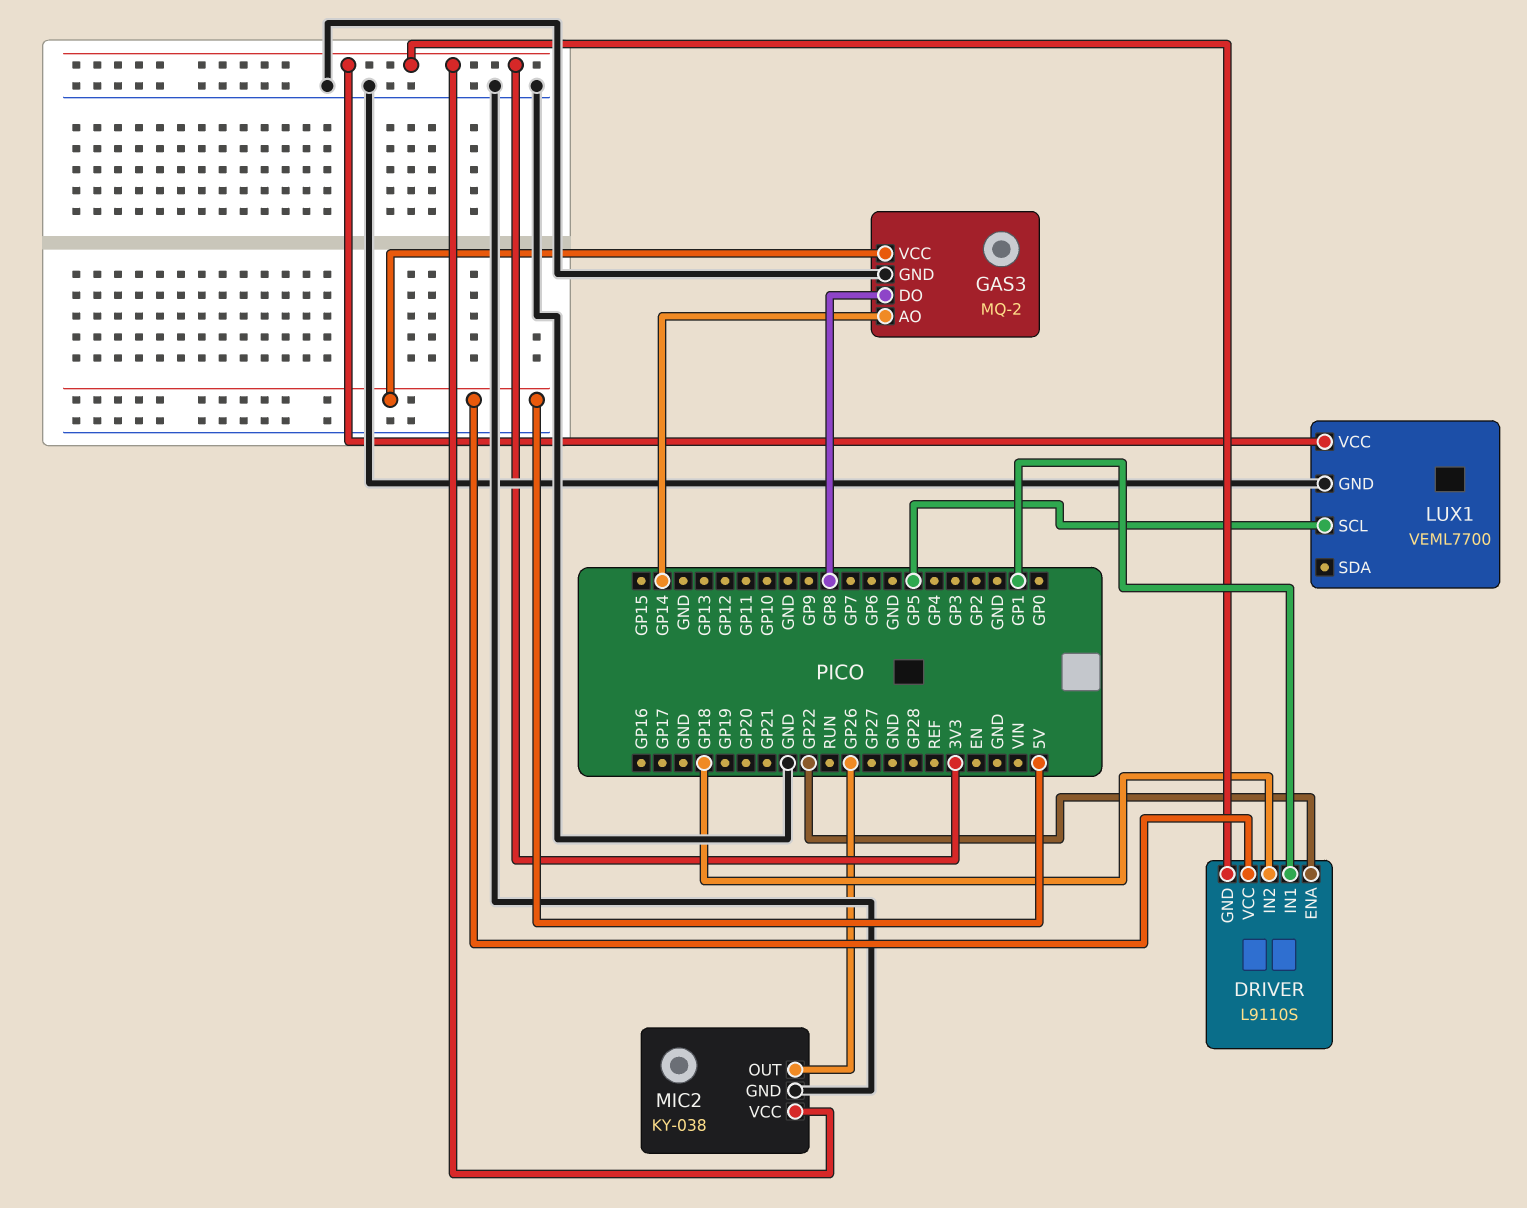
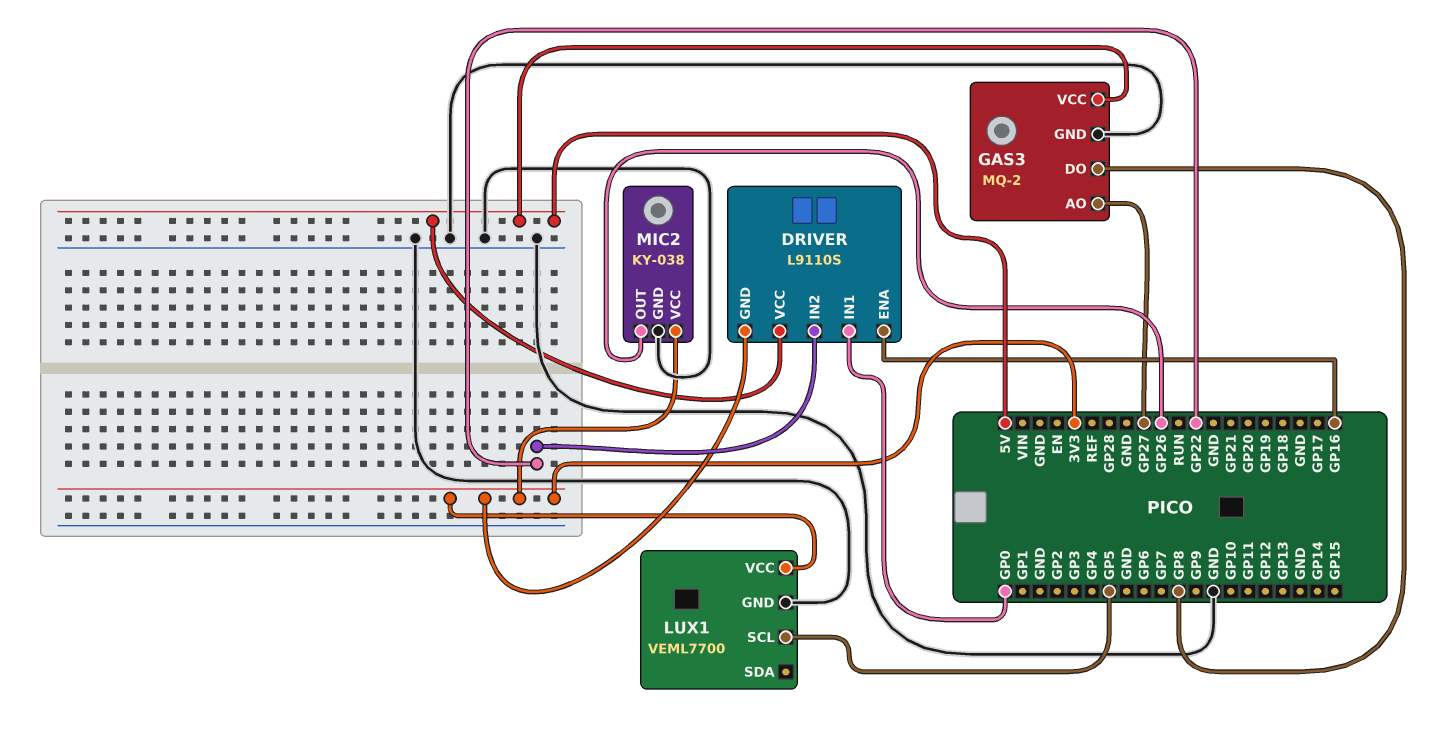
DRIVER pin ENA: GP22 -> GP16
DRIVER pin IN1: GP1 -> GP0
DRIVER pin IN2: GP18 -> GP22
GAS3 pin AO: GP14 -> GP27

